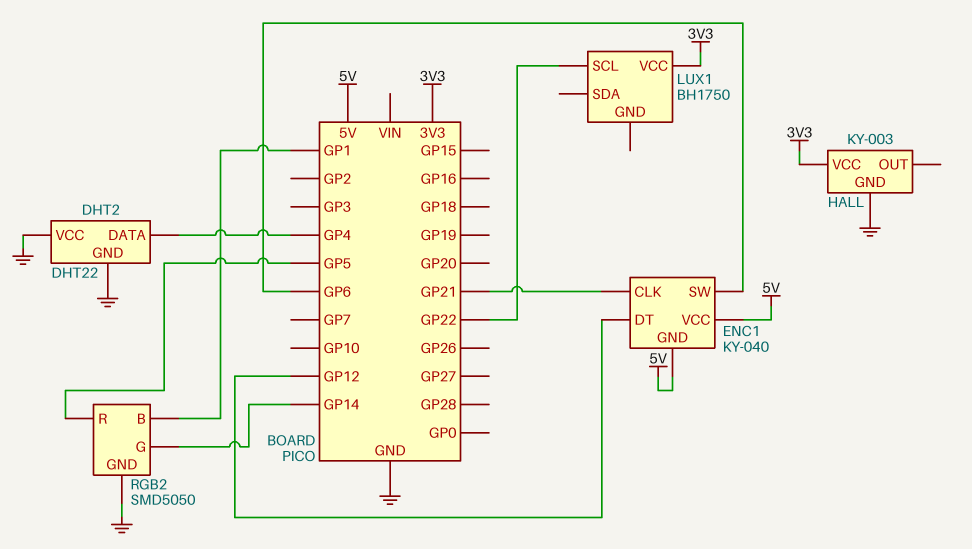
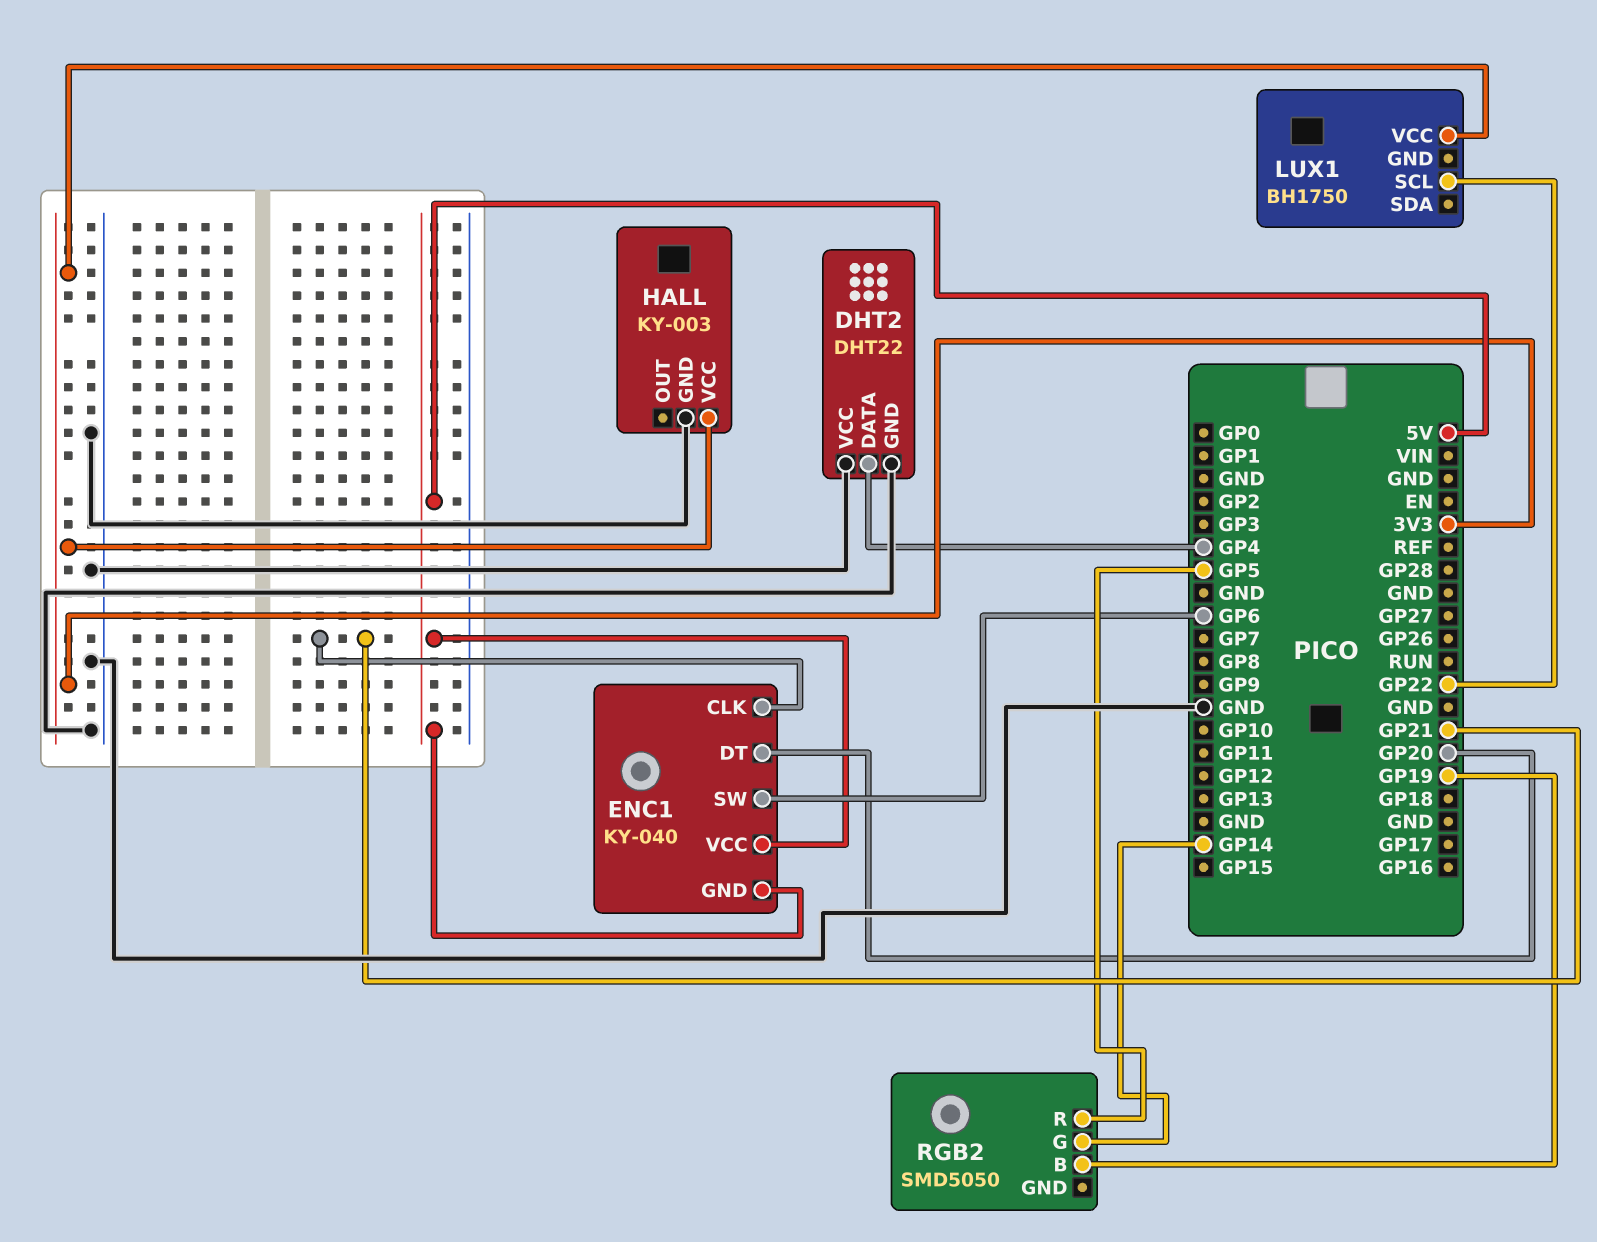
ENC1 pin DT: GP12 -> GP20
RGB2 pin B: GP1 -> GP19
RGB2 pin GND: GND -> none

